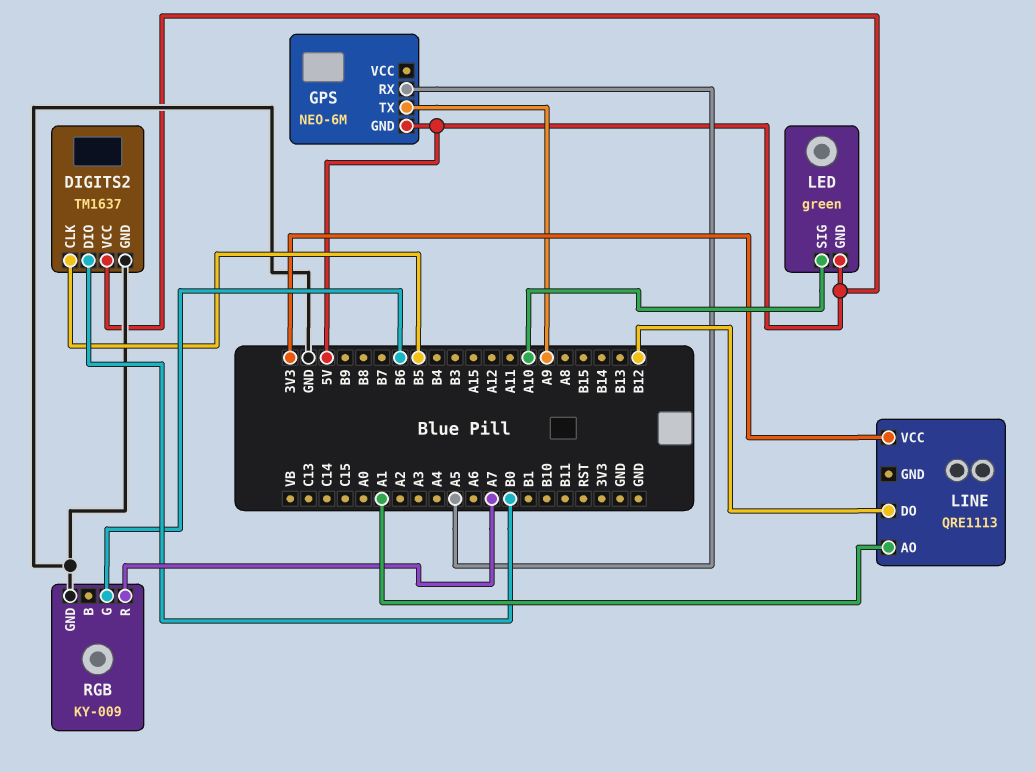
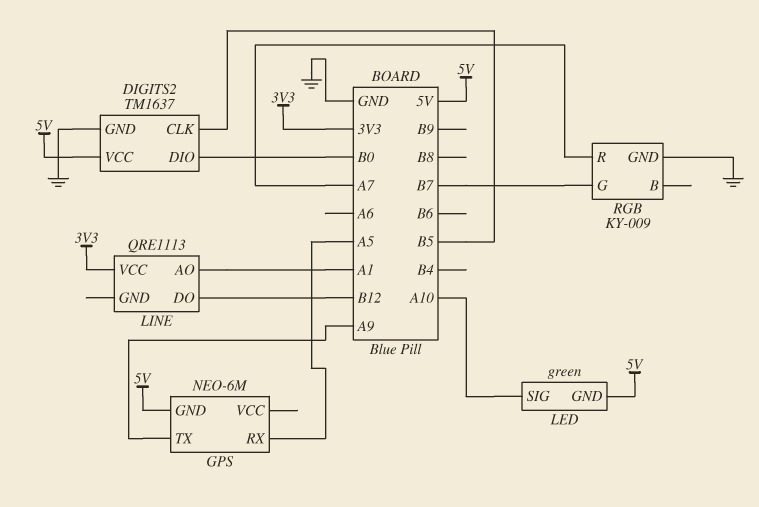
RGB pin G: B6 -> B7

